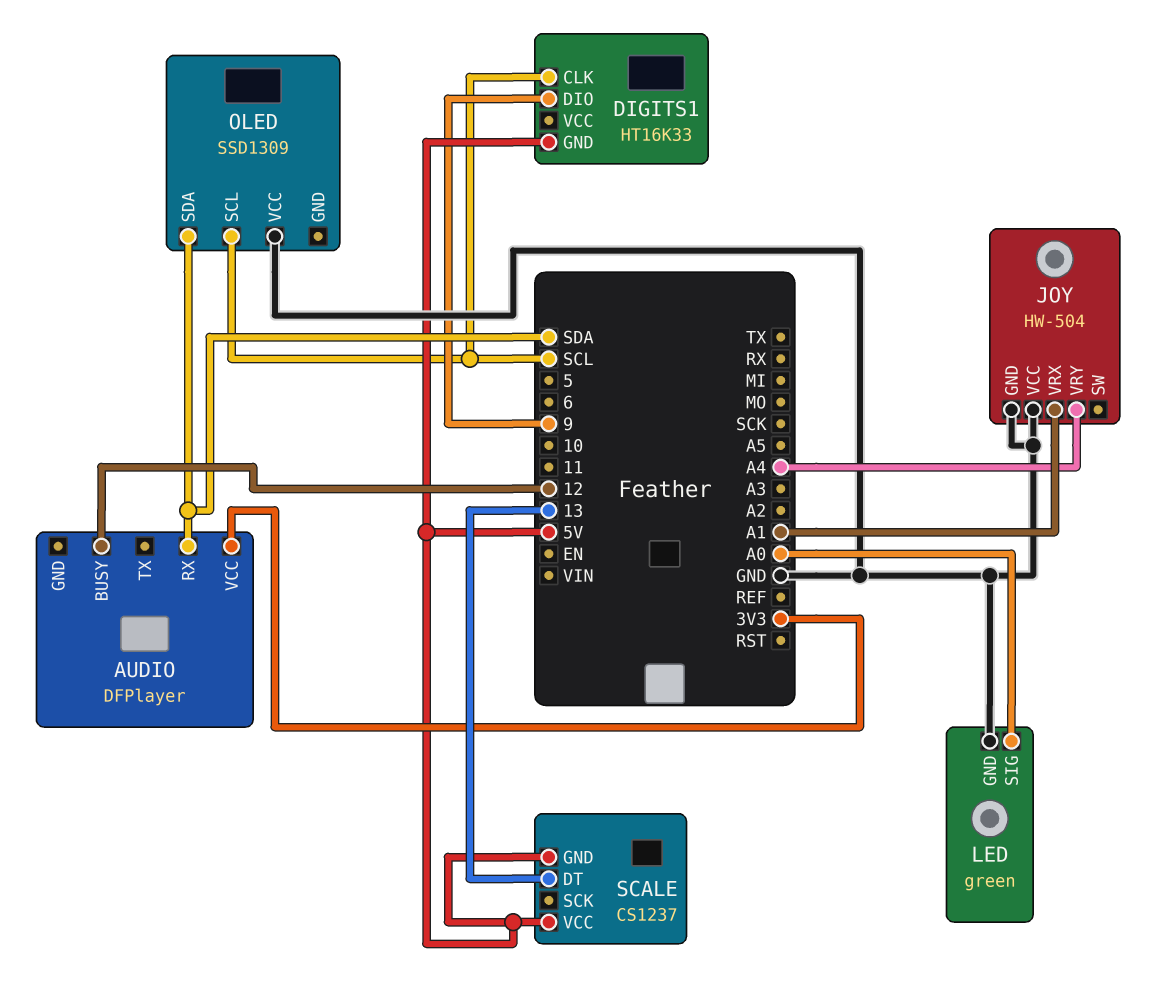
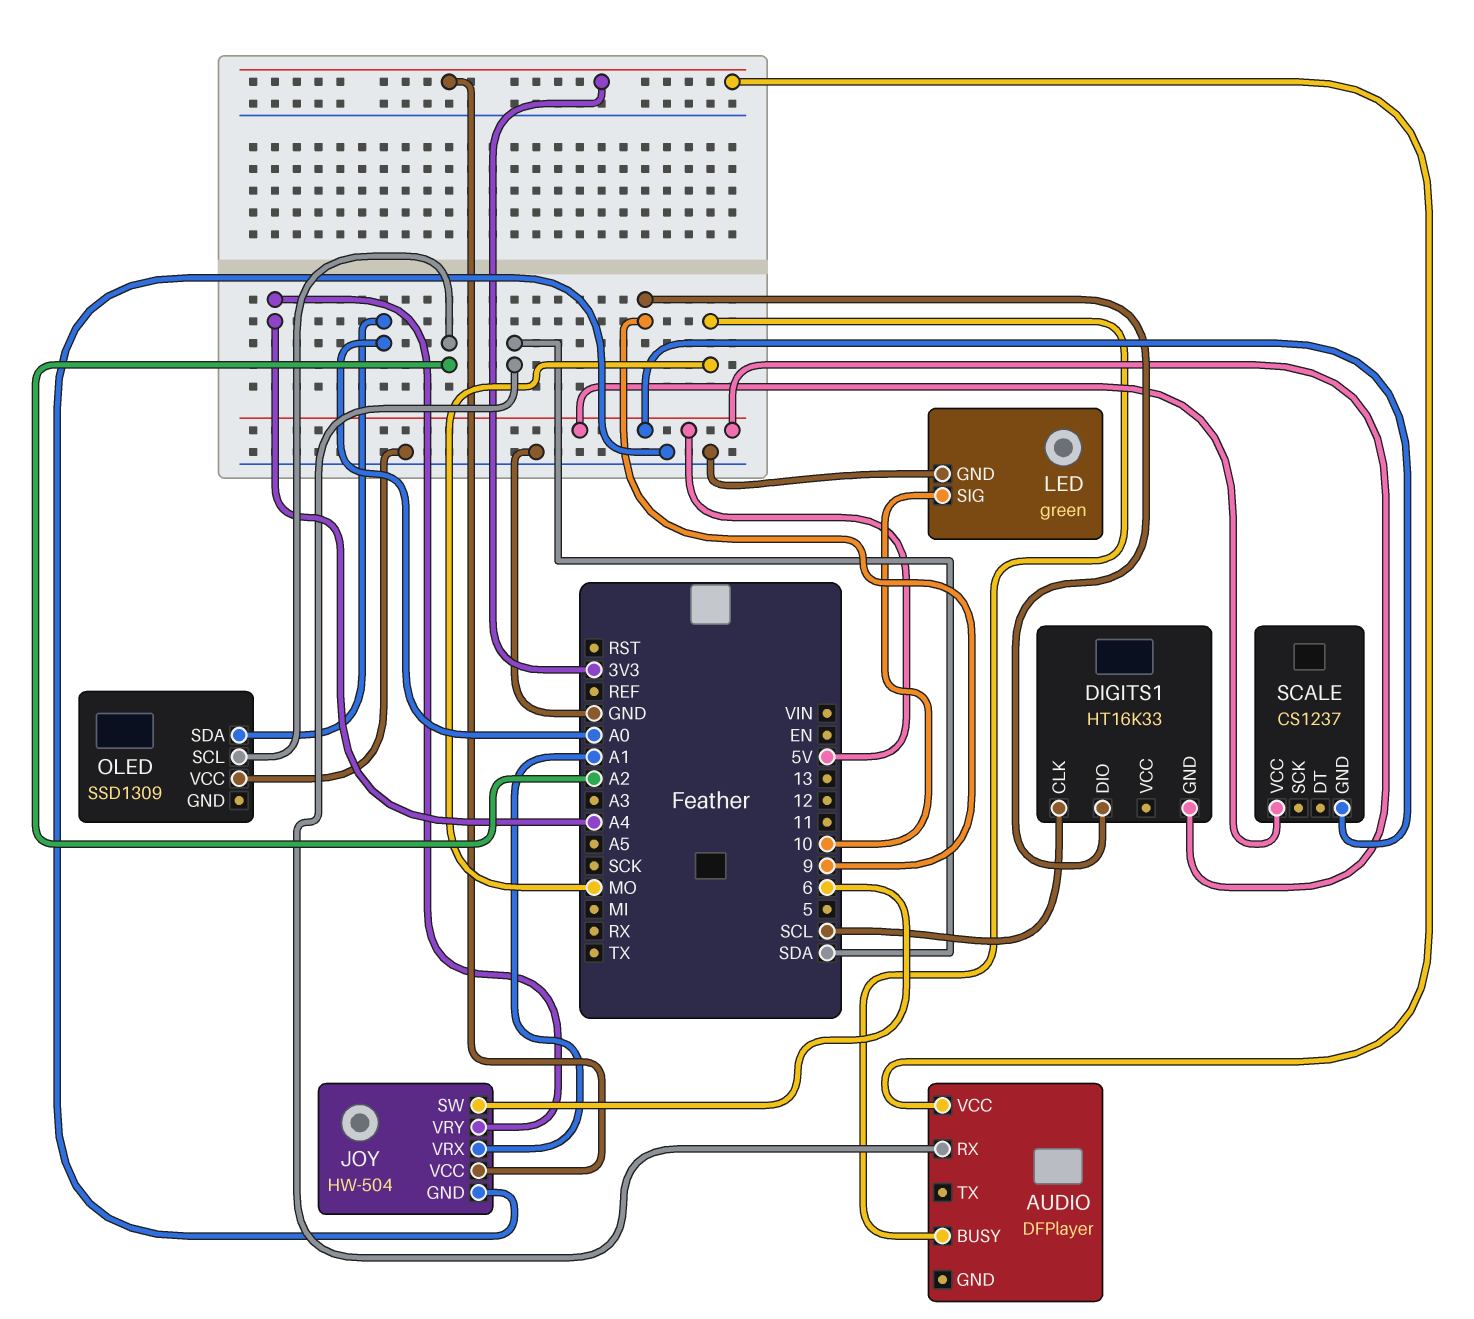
AUDIO pin BUSY: 12 -> MO
JOY pin SW: none -> 6
JOY pin VCC: GND -> 3V3
LED pin SIG: A0 -> 10
OLED pin SCL: SCL -> A2
OLED pin SDA: SDA -> A0
SCALE pin DT: 13 -> none

